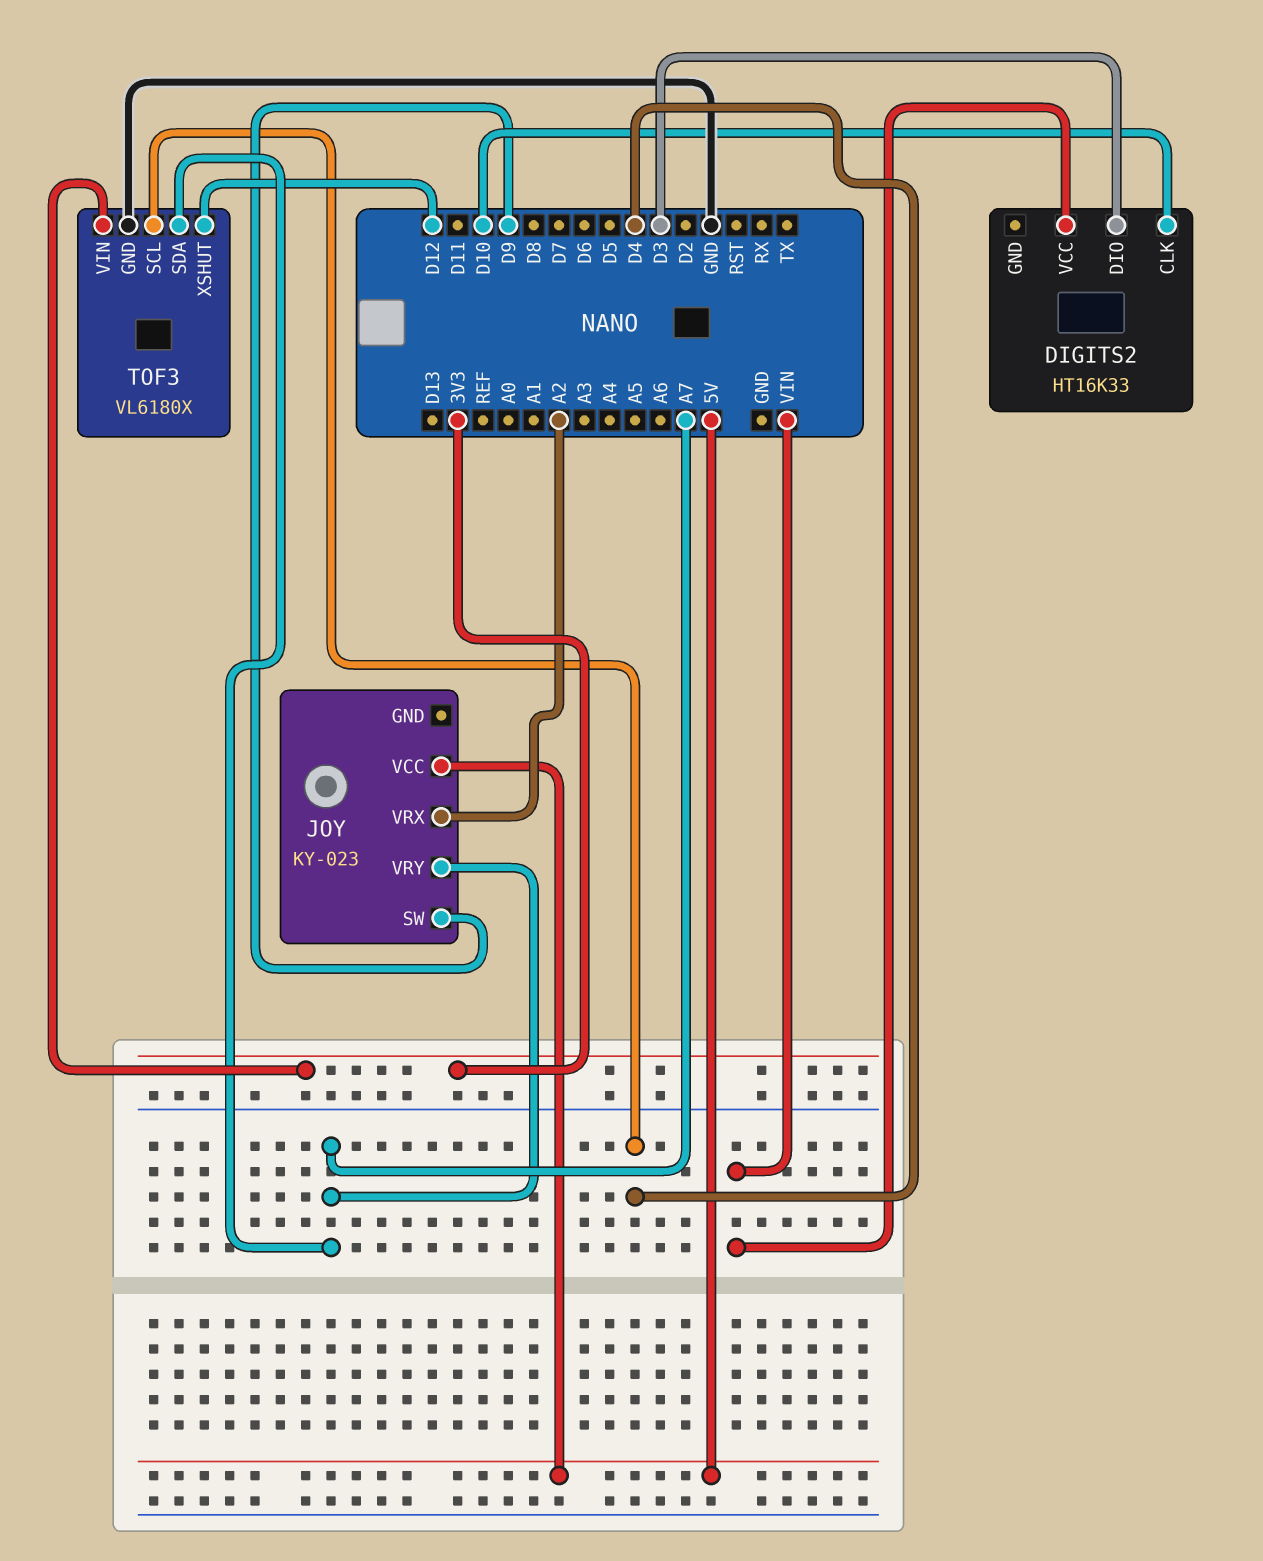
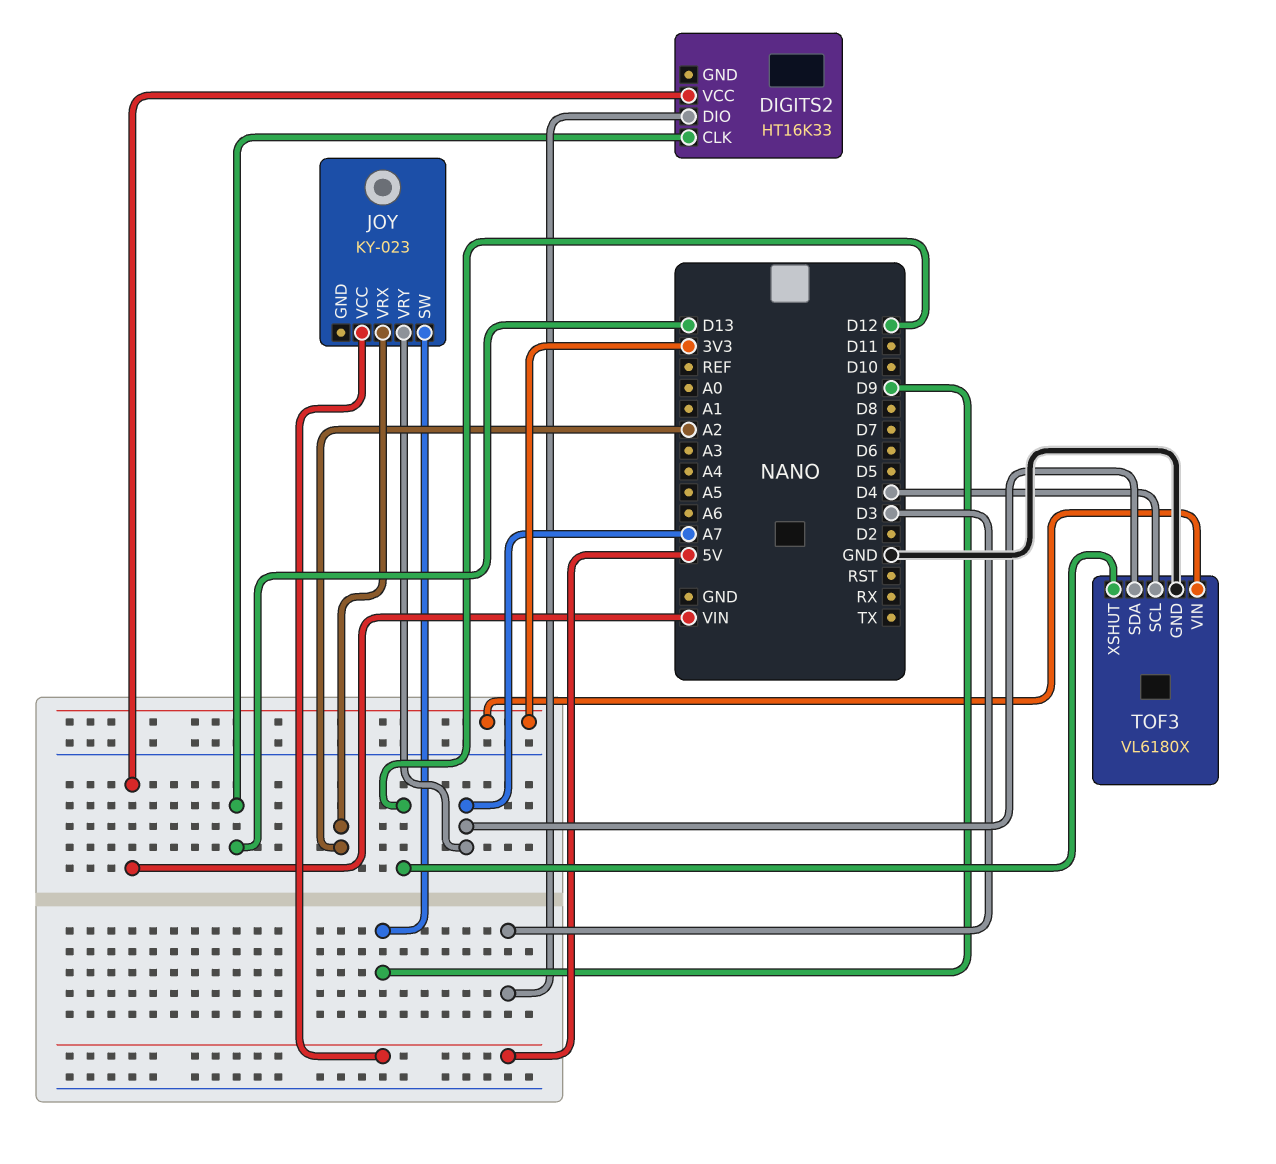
DIGITS2 pin CLK: D10 -> D13

